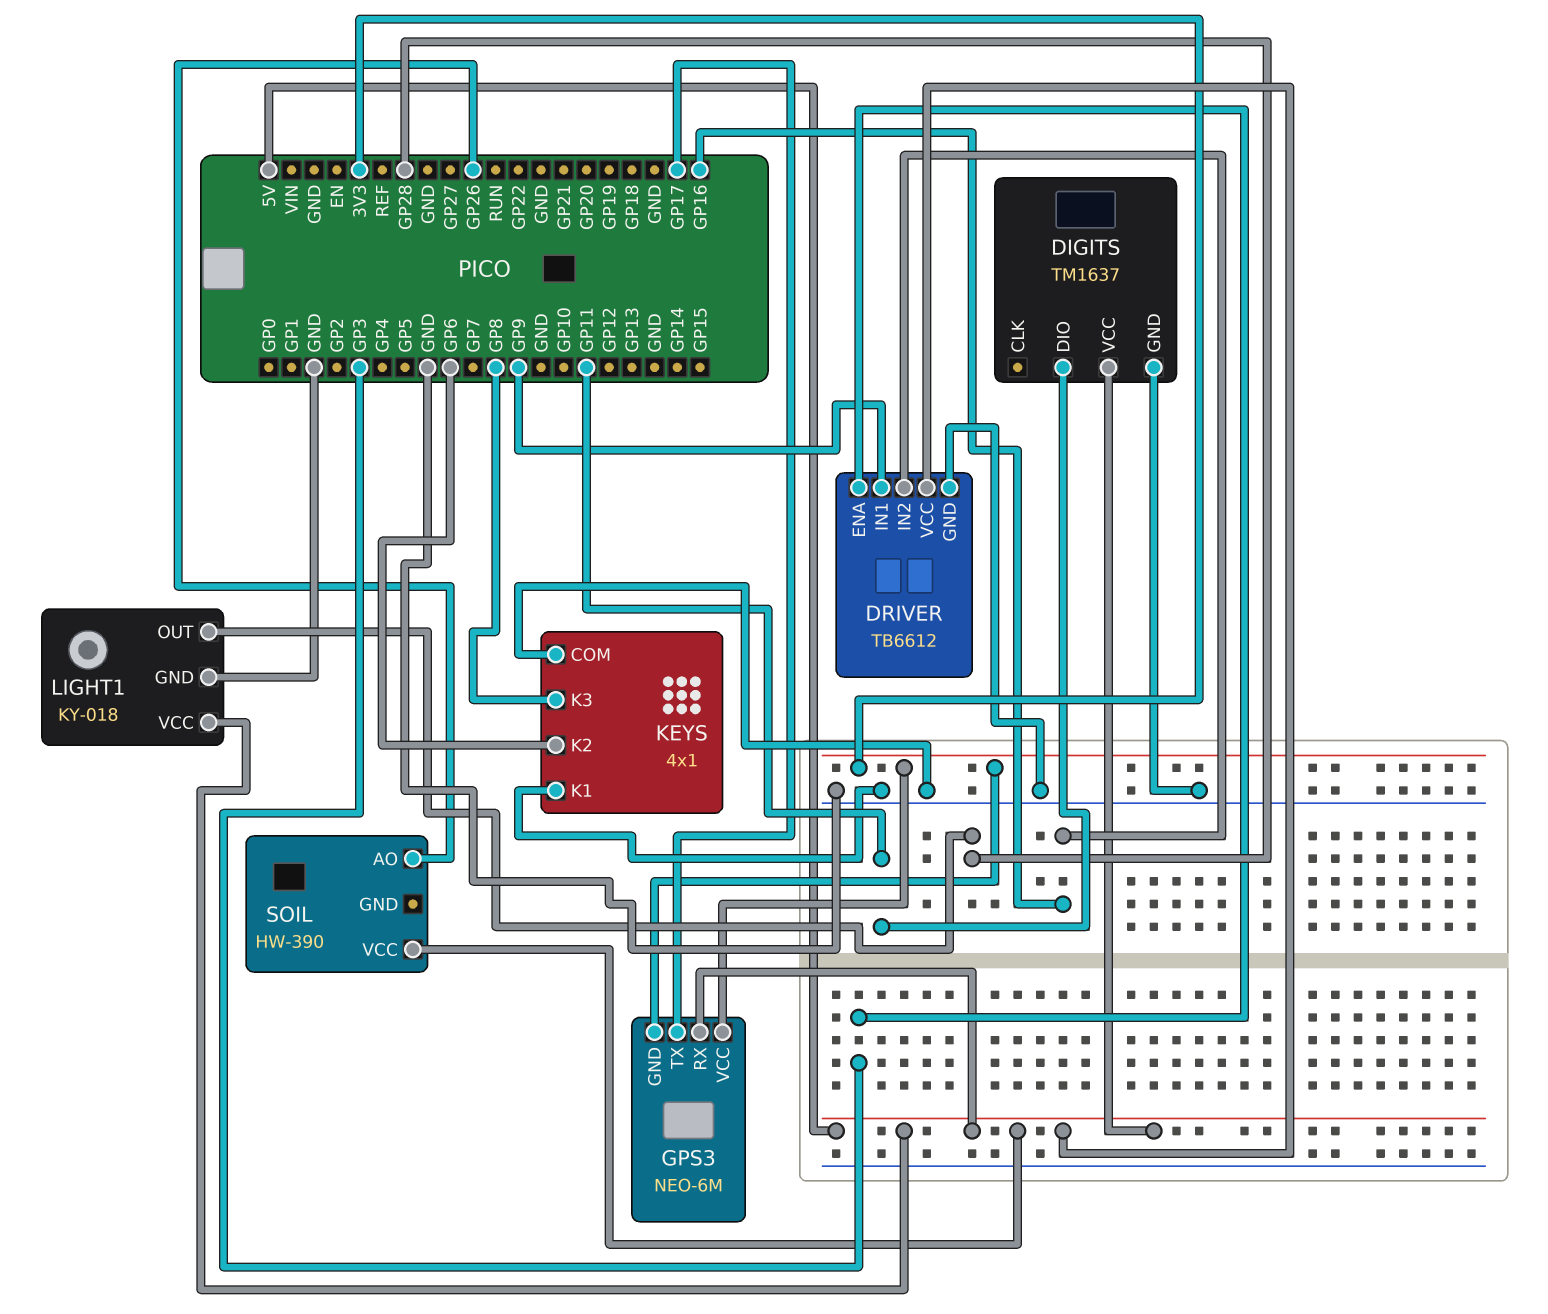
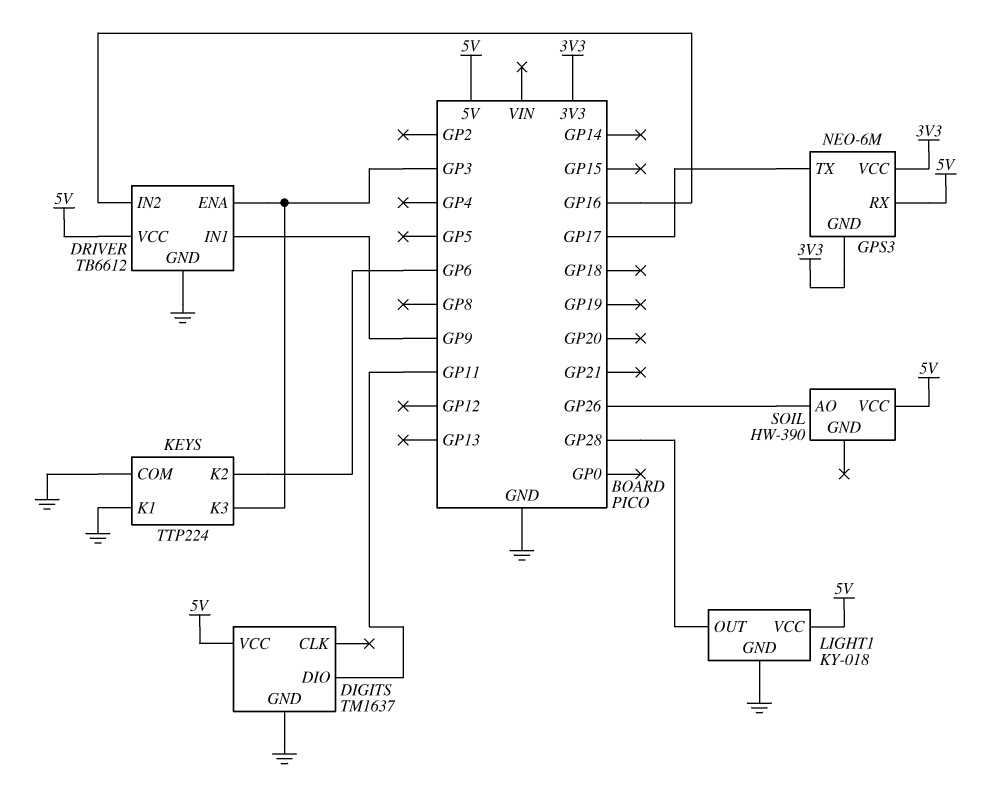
KEYS: 4x1 -> TTP224
KEYS pin K3: GP8 -> GP3

